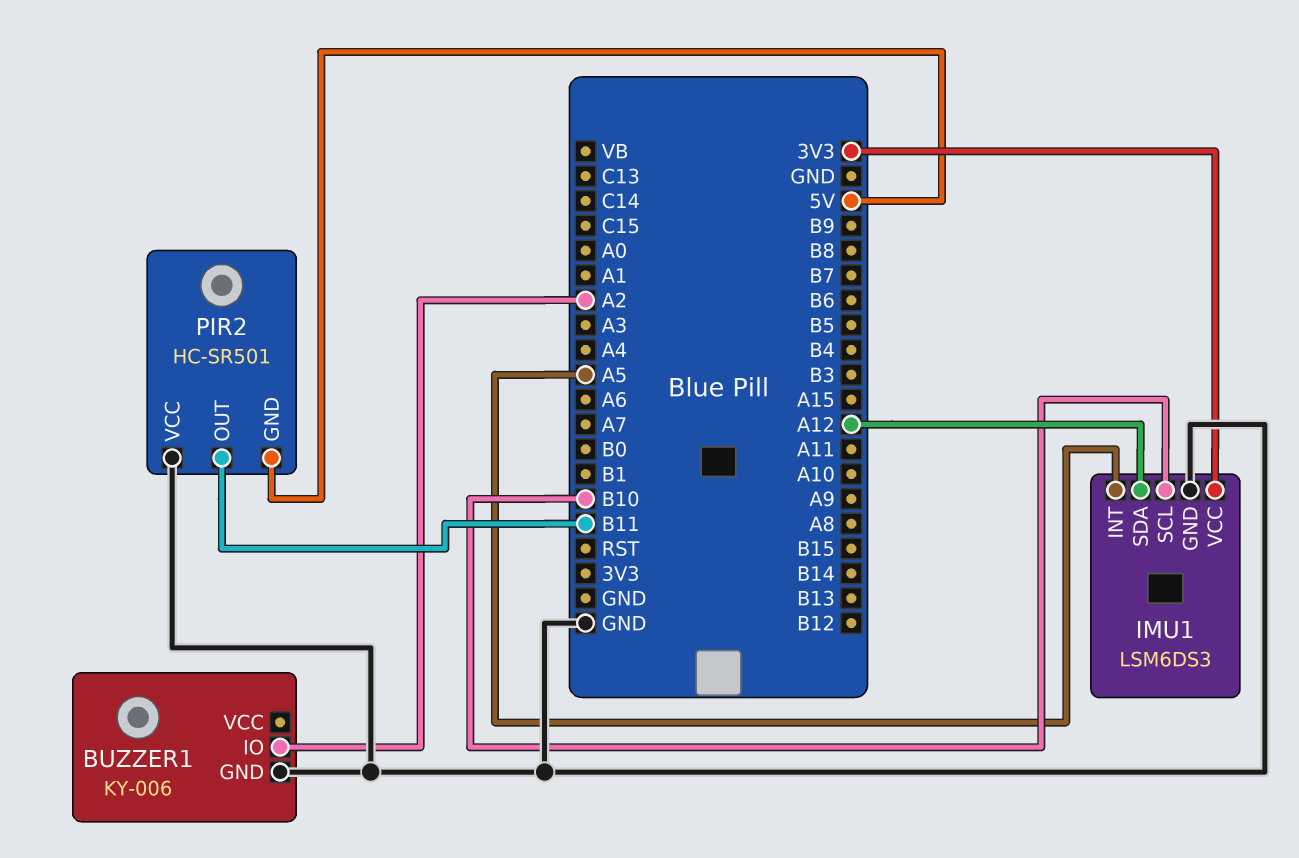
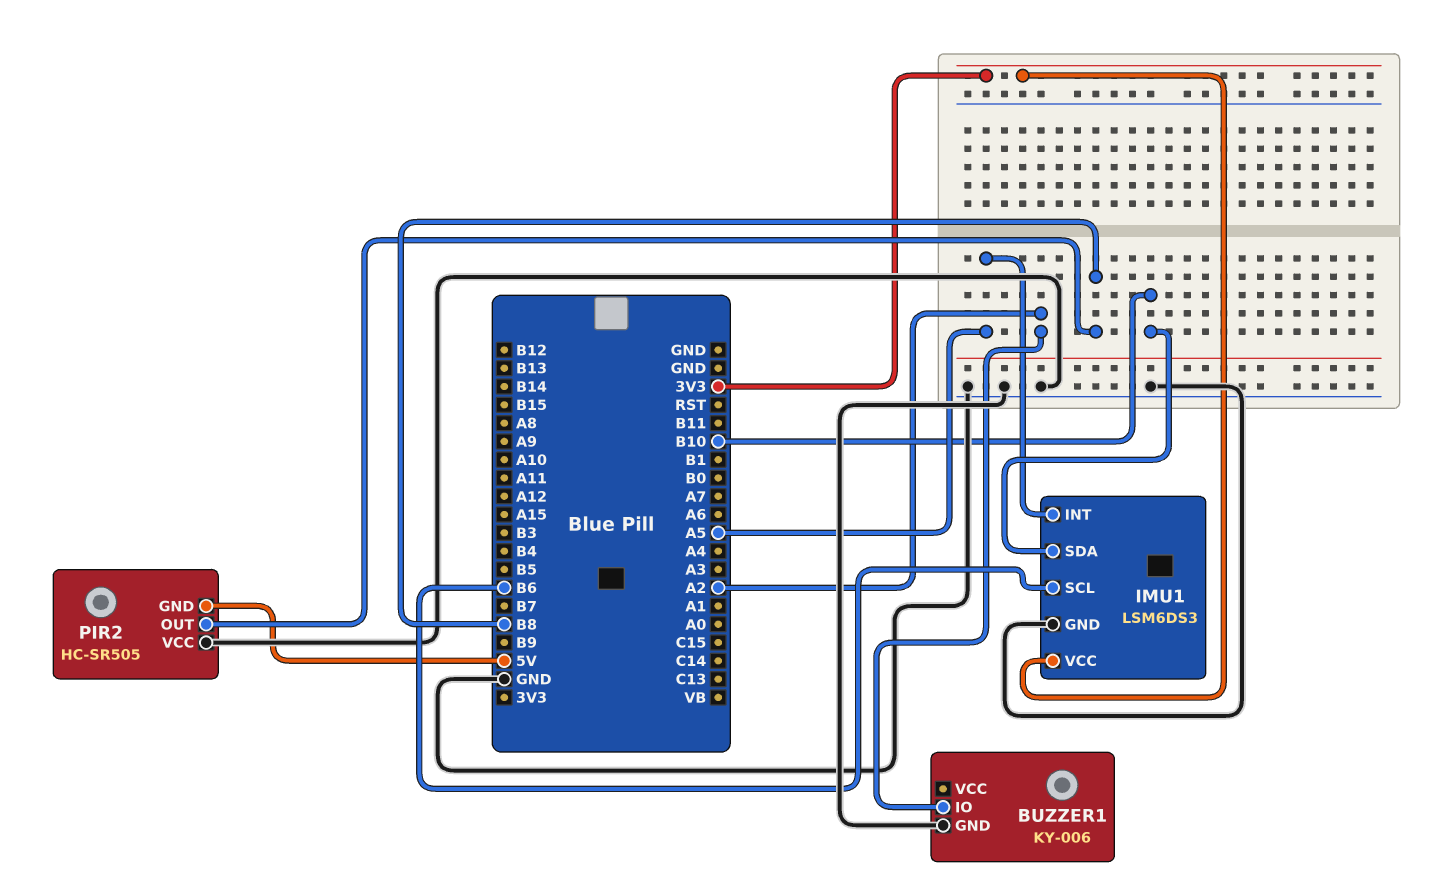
IMU1 pin SCL: B10 -> B6
IMU1 pin SDA: A12 -> B10
PIR2: HC-SR501 -> HC-SR505
PIR2 pin OUT: B11 -> B8

